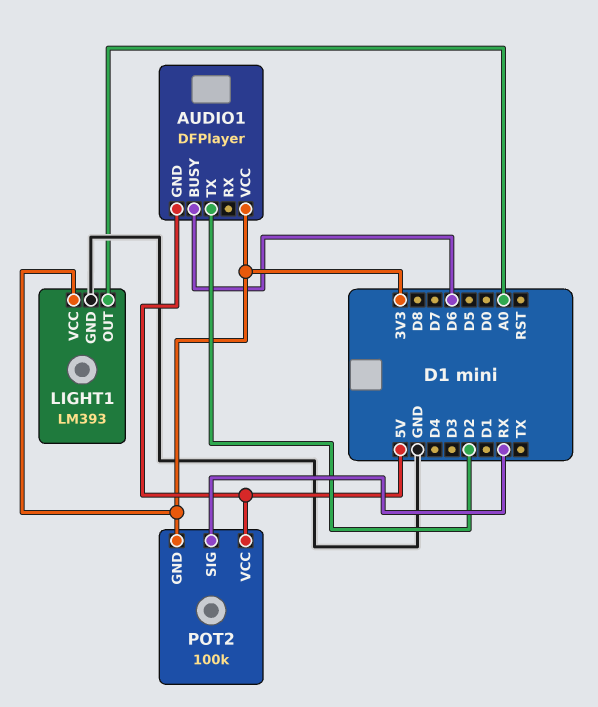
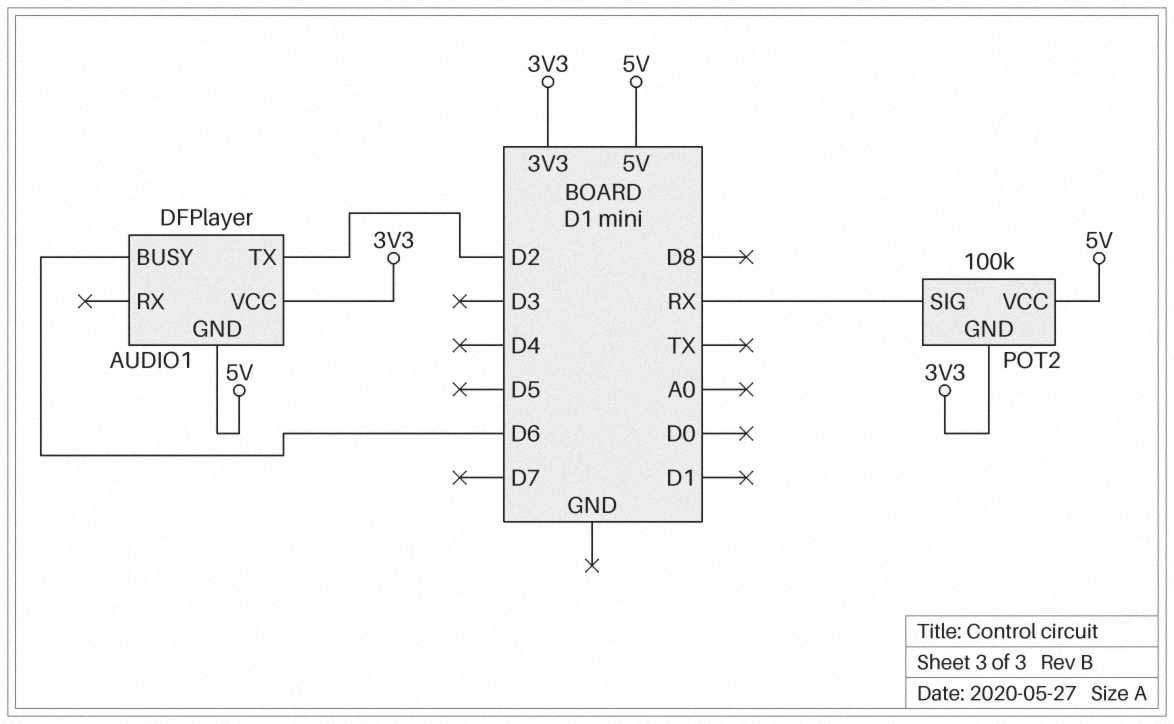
LIGHT1: LM393 -> none
LIGHT1 pin GND: GND -> none
LIGHT1 pin OUT: A0 -> none
LIGHT1 pin VCC: 3V3 -> none

